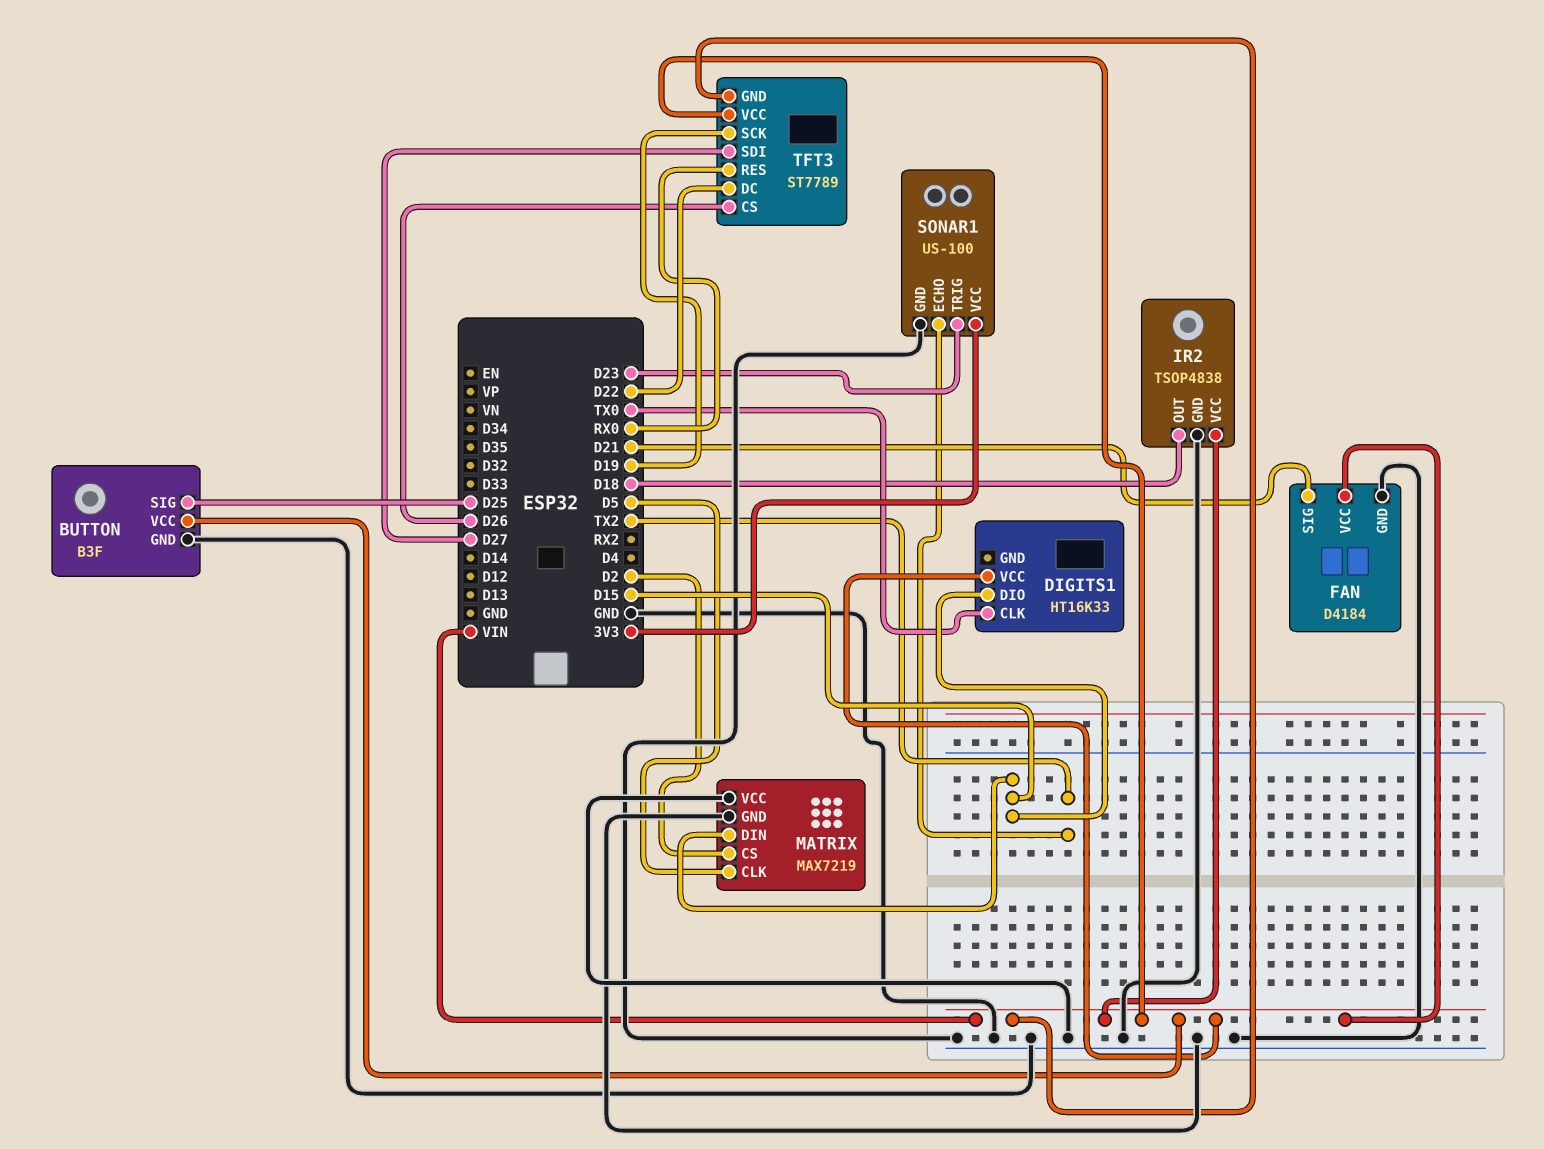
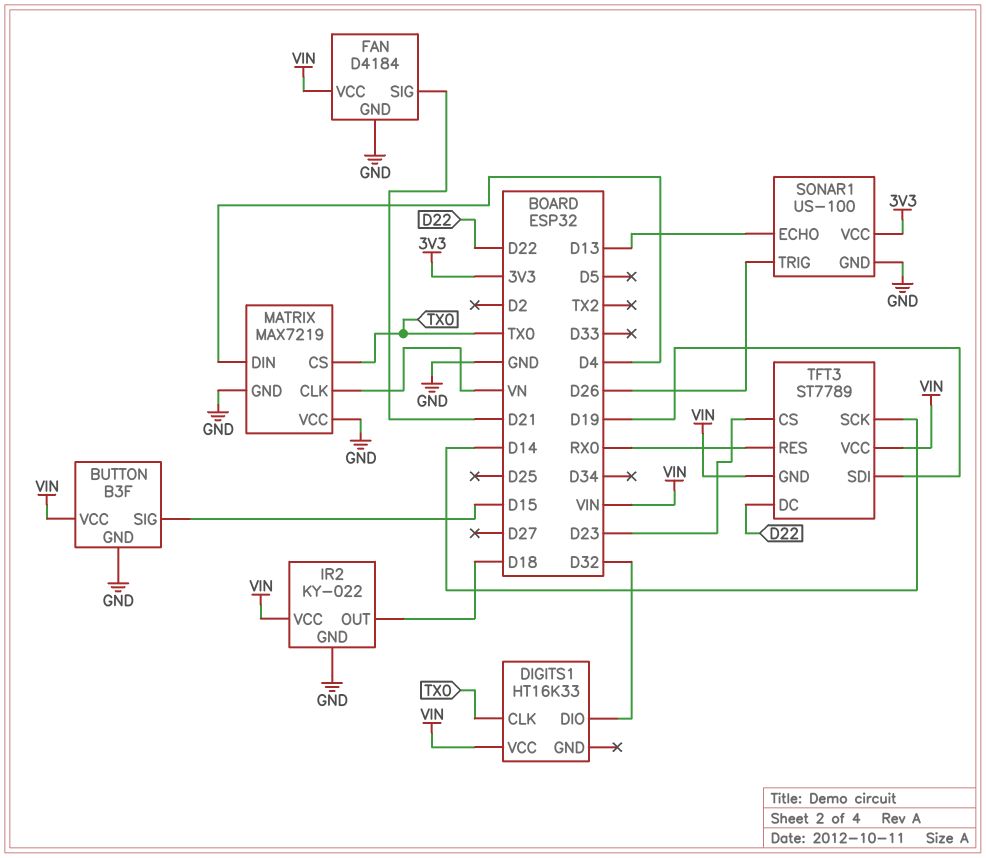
BUTTON pin SIG: D25 -> D15
DIGITS1 pin DIO: D15 -> D32
IR2: TSOP4838 -> KY-022
MATRIX pin CLK: D5 -> VN
MATRIX pin CS: D2 -> TX0
MATRIX pin DIN: D15 -> D4
SONAR1 pin ECHO: TX2 -> D13
SONAR1 pin TRIG: D23 -> D26
TFT3 pin CS: D26 -> D23
TFT3 pin SCK: D19 -> D14
TFT3 pin SDI: D27 -> D19

